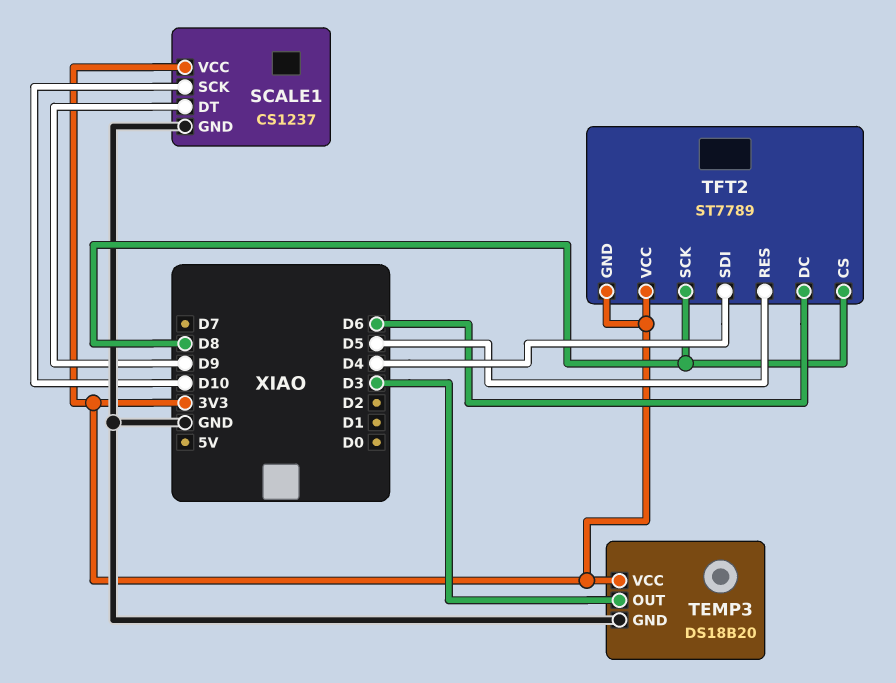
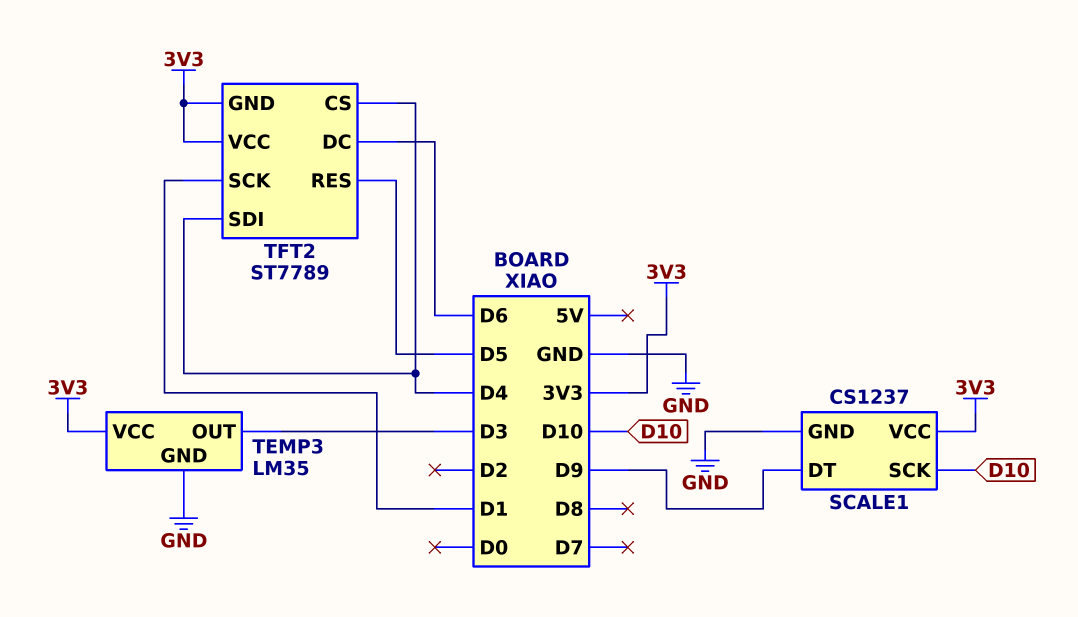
TEMP3: DS18B20 -> LM35
TFT2 pin CS: D8 -> D4
TFT2 pin SCK: D8 -> D1

